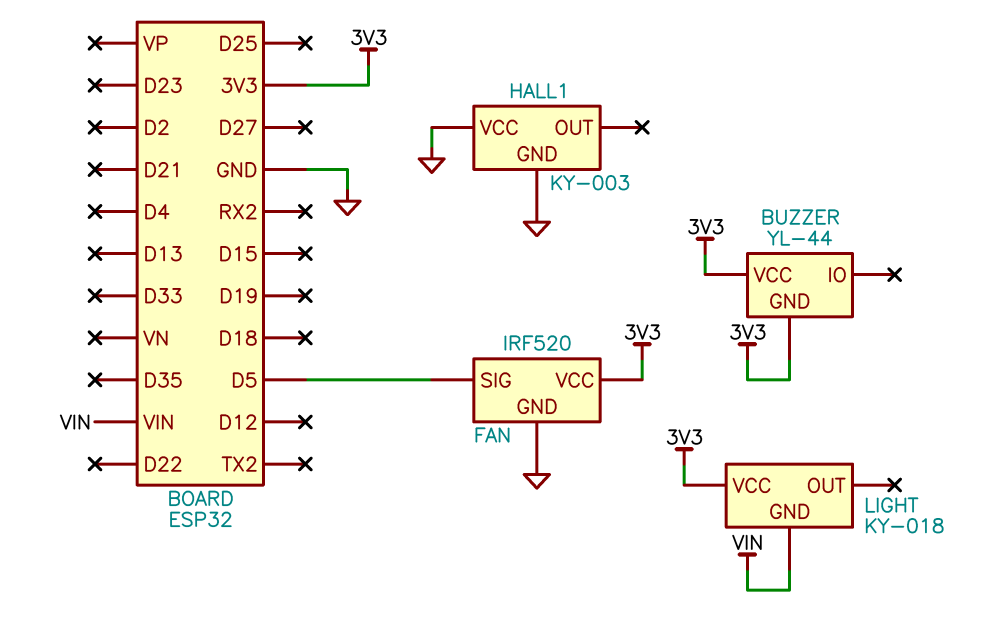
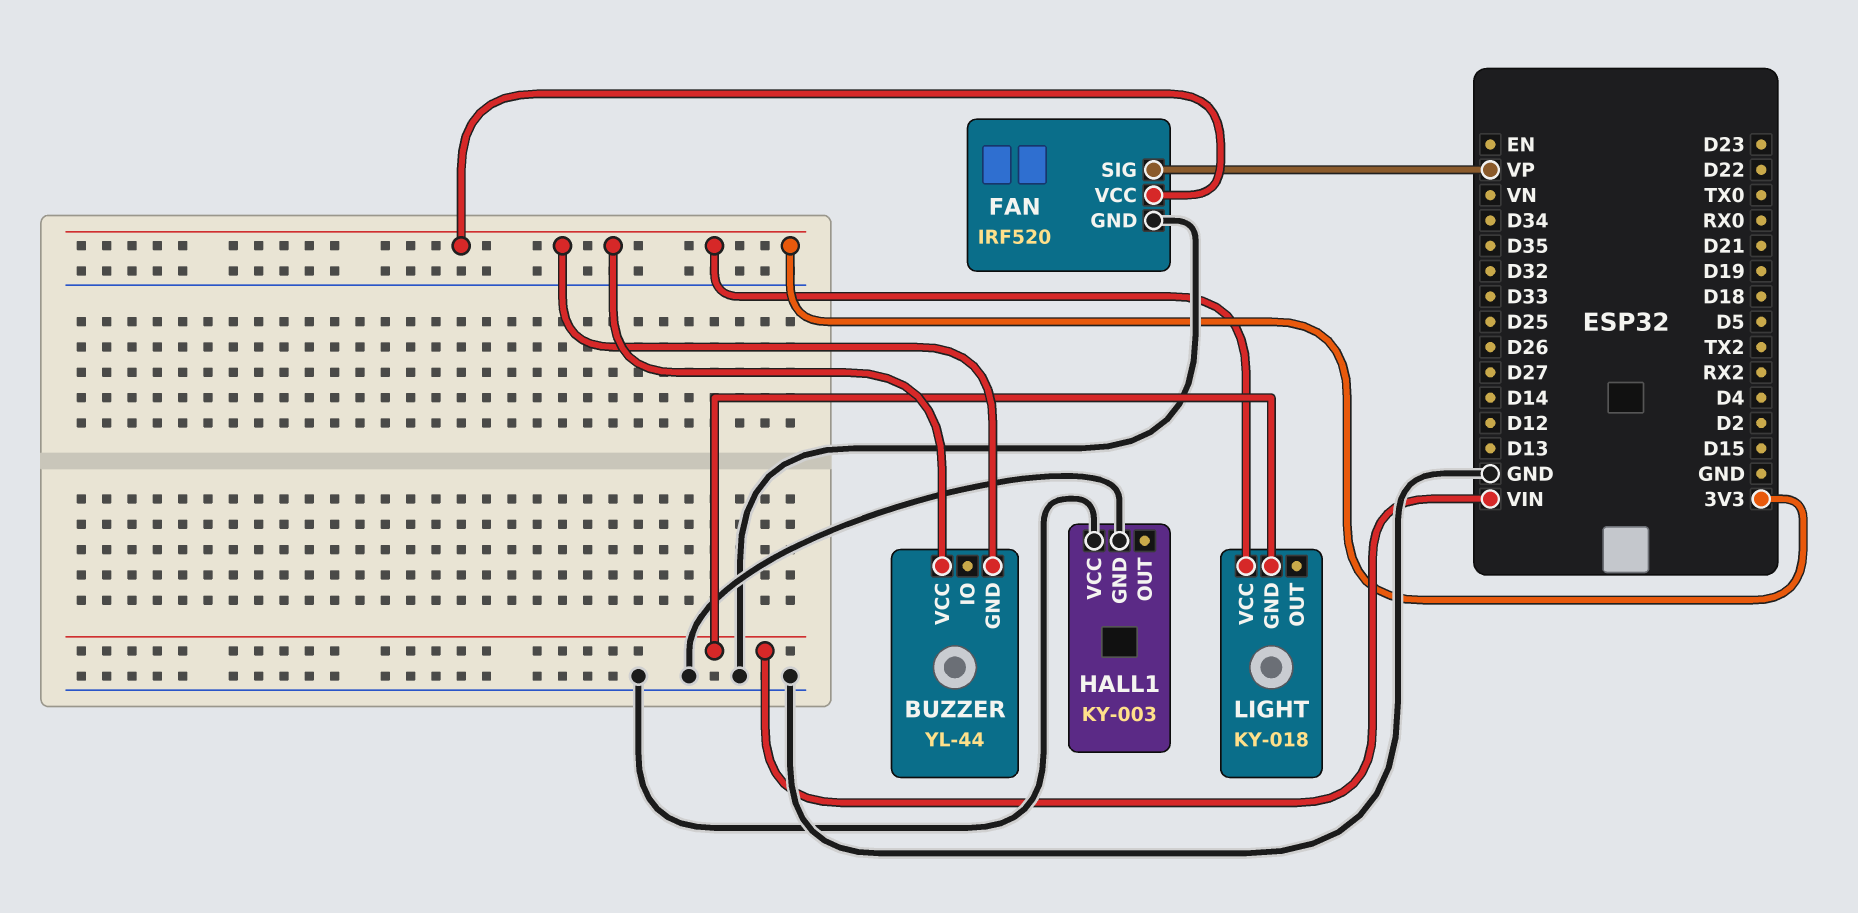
FAN pin SIG: D5 -> VP

